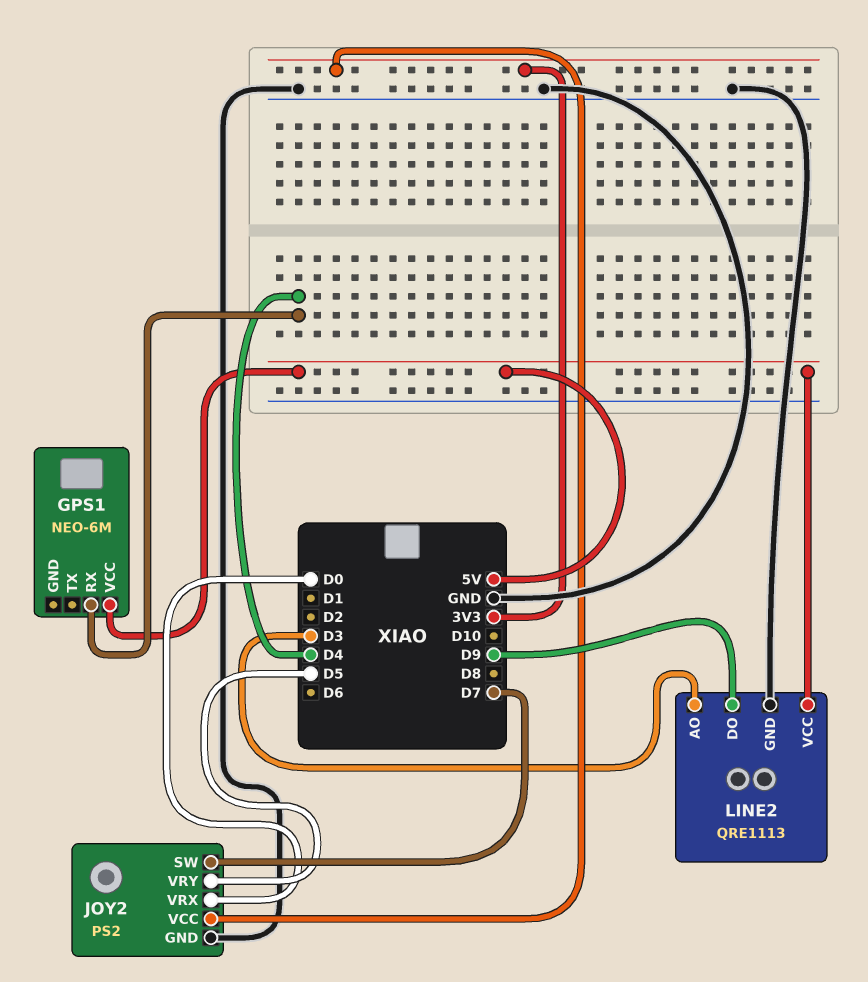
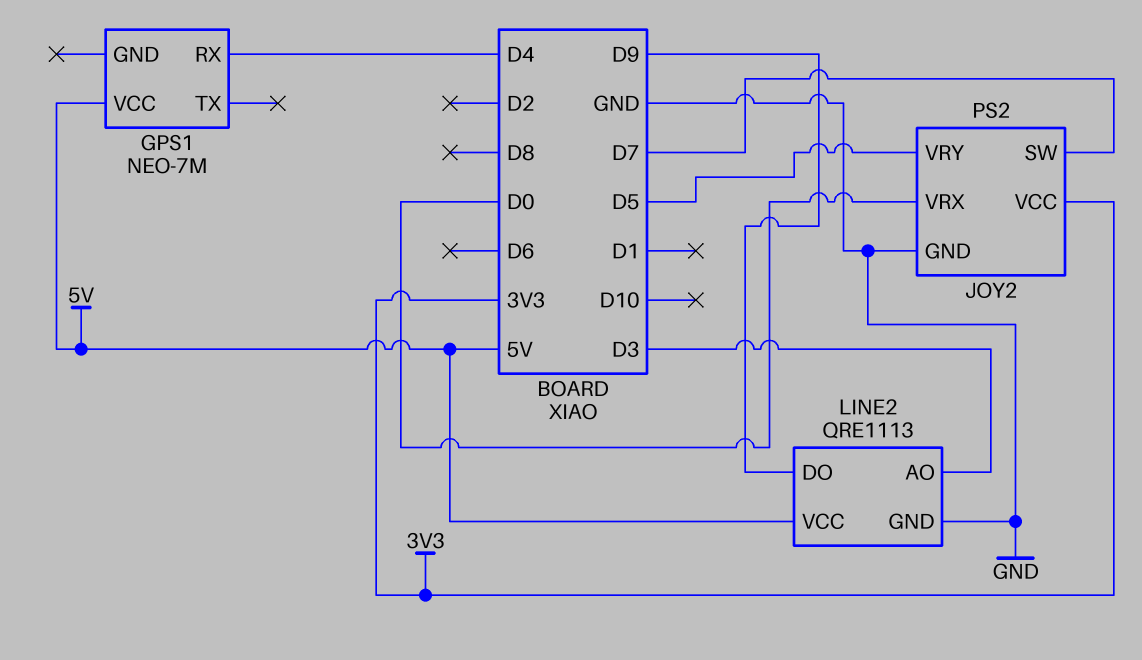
GPS1: NEO-6M -> NEO-7M

